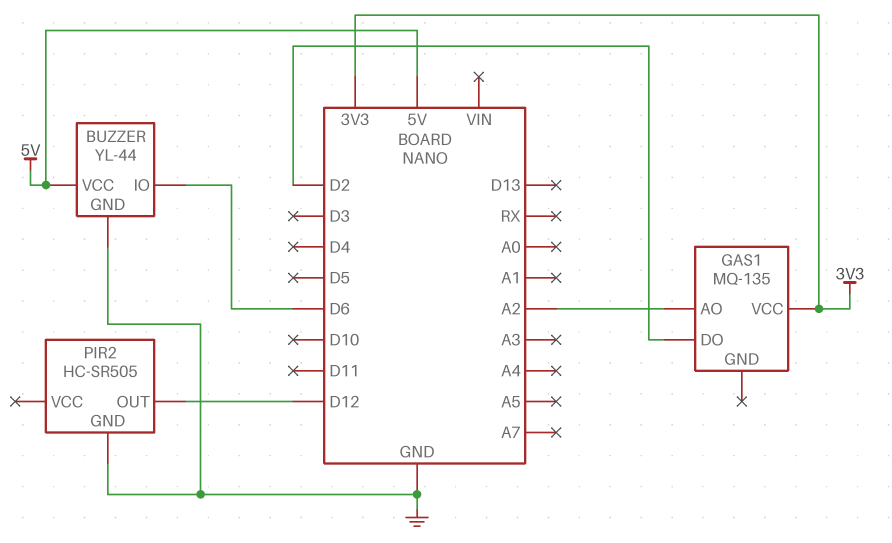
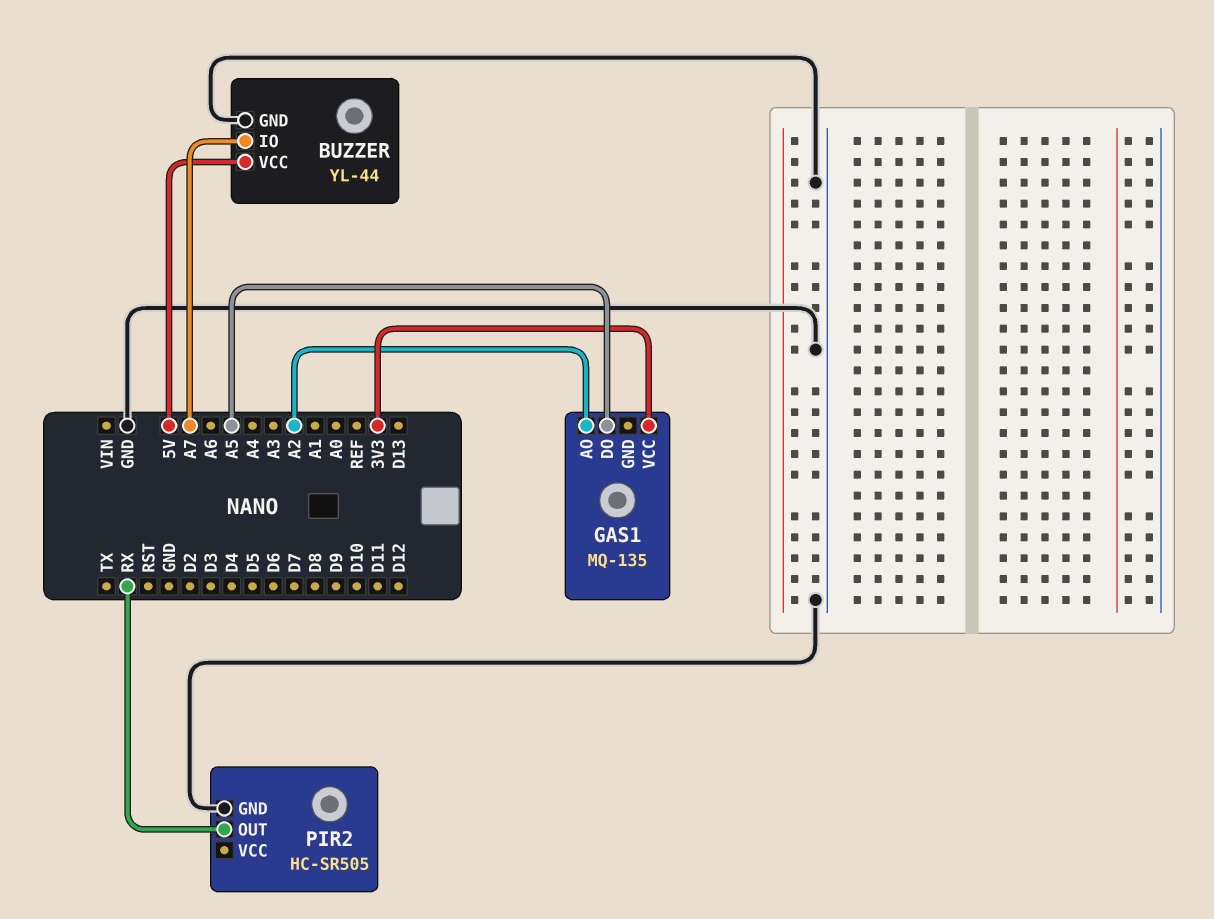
BUZZER pin IO: D6 -> A7
GAS1 pin DO: D2 -> A5
PIR2 pin OUT: D12 -> RX

